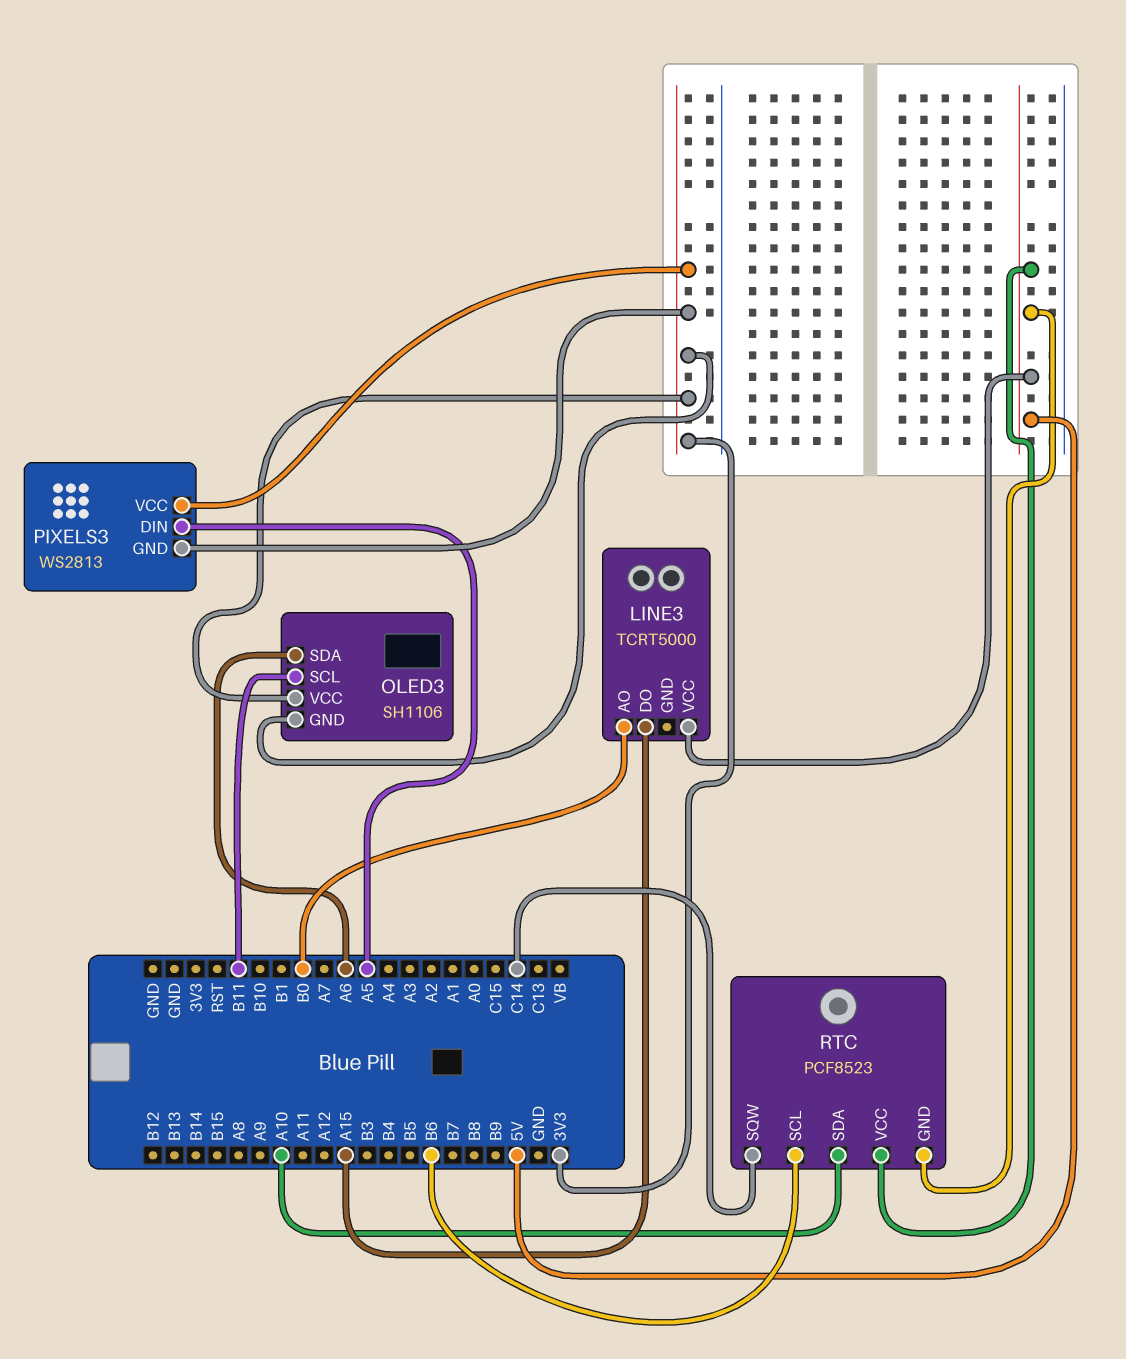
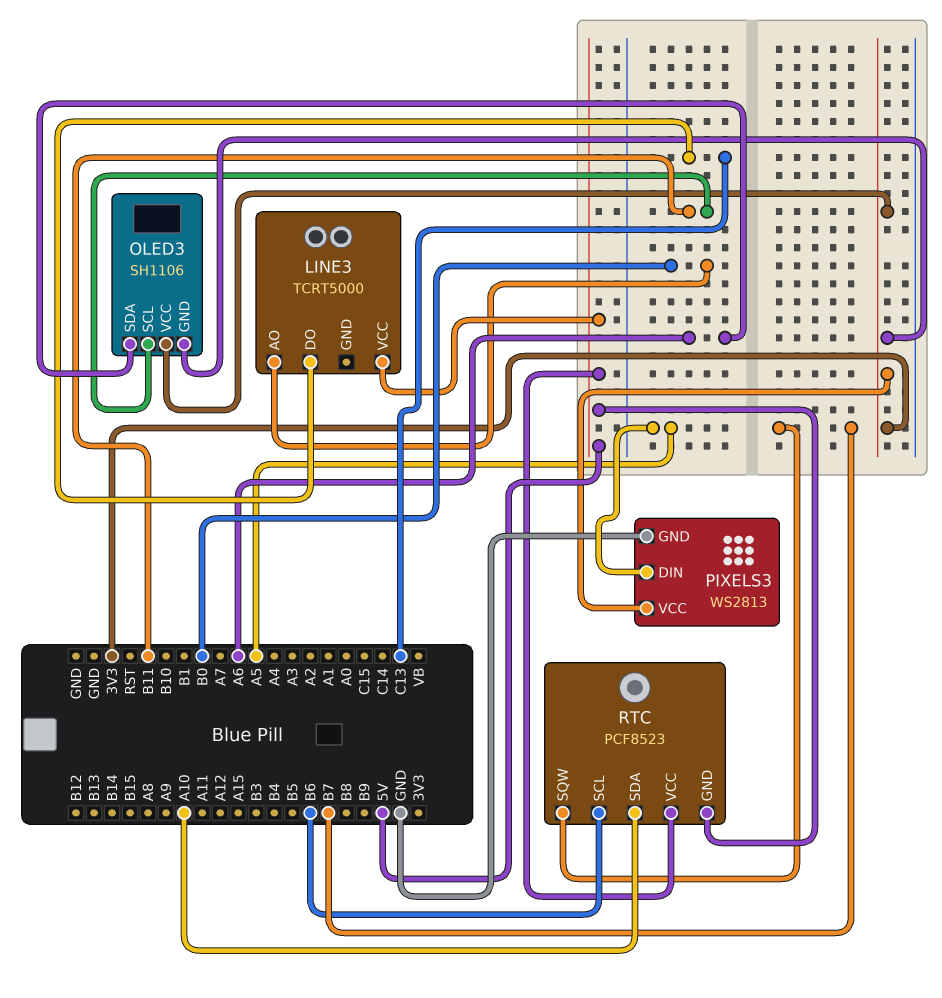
LINE3 pin DO: A15 -> C13
PIXELS3 pin GND: 3V3 -> GND
RTC pin SQW: C14 -> B7

